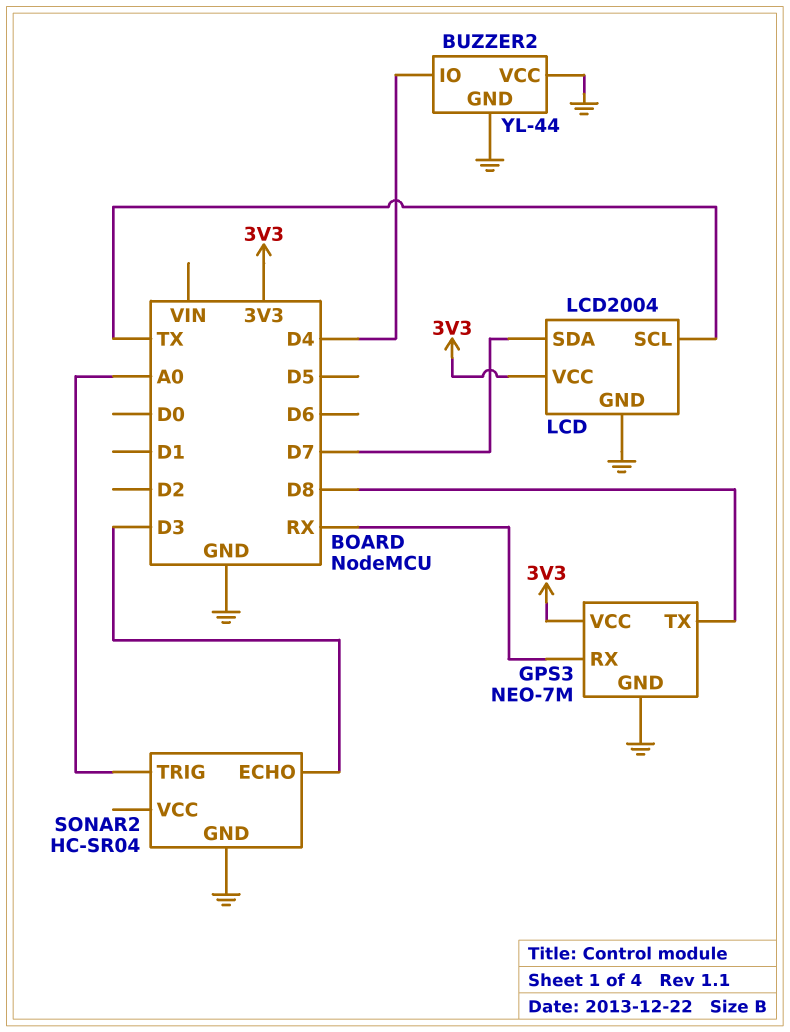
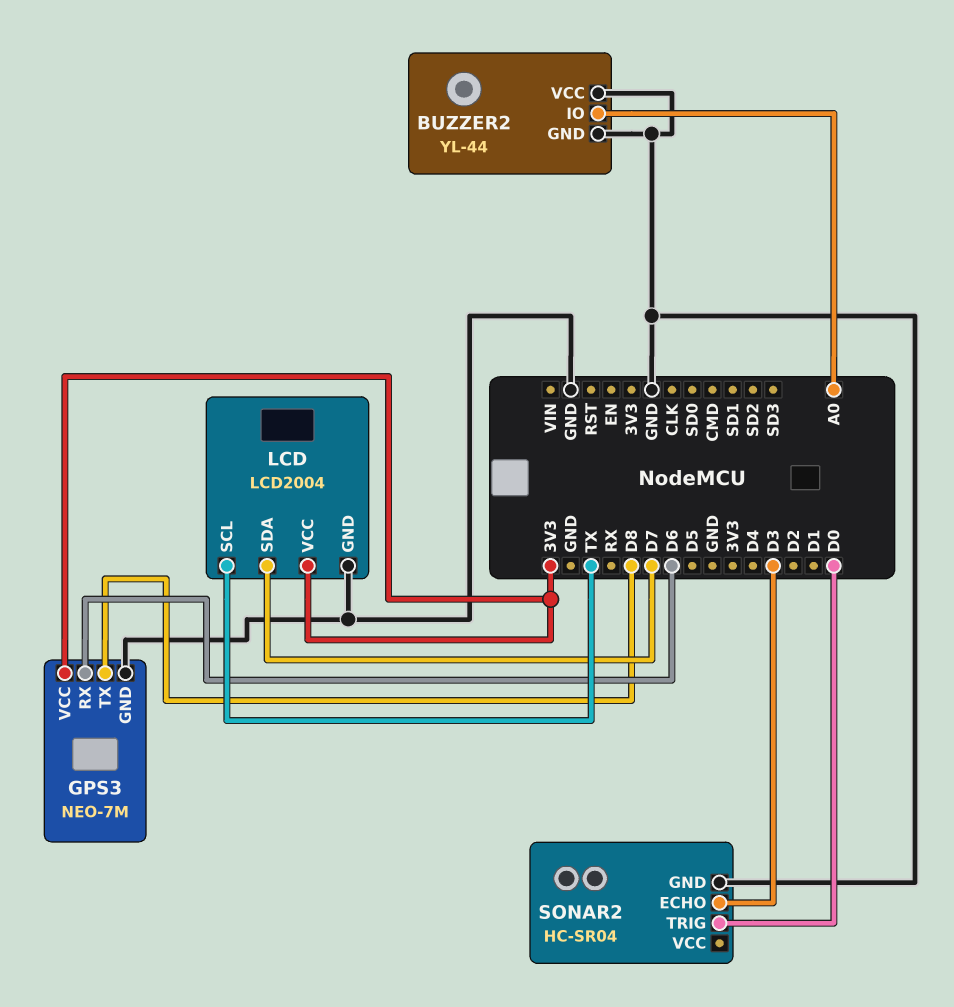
BUZZER2 pin IO: D4 -> A0
GPS3 pin RX: RX -> D6
SONAR2 pin TRIG: A0 -> D0

